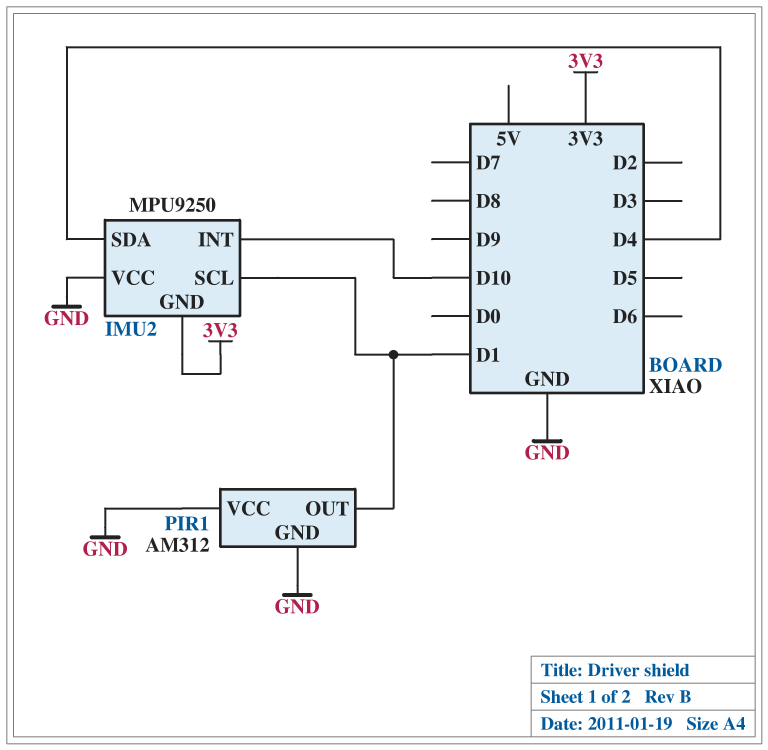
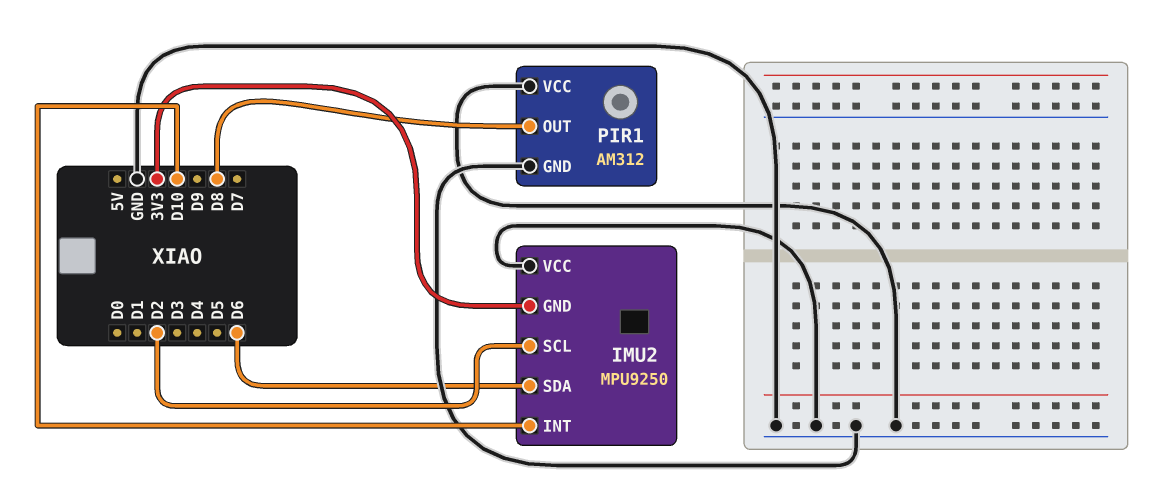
IMU2 pin SCL: D1 -> D2
IMU2 pin SDA: D4 -> D6
PIR1 pin OUT: D1 -> D8

